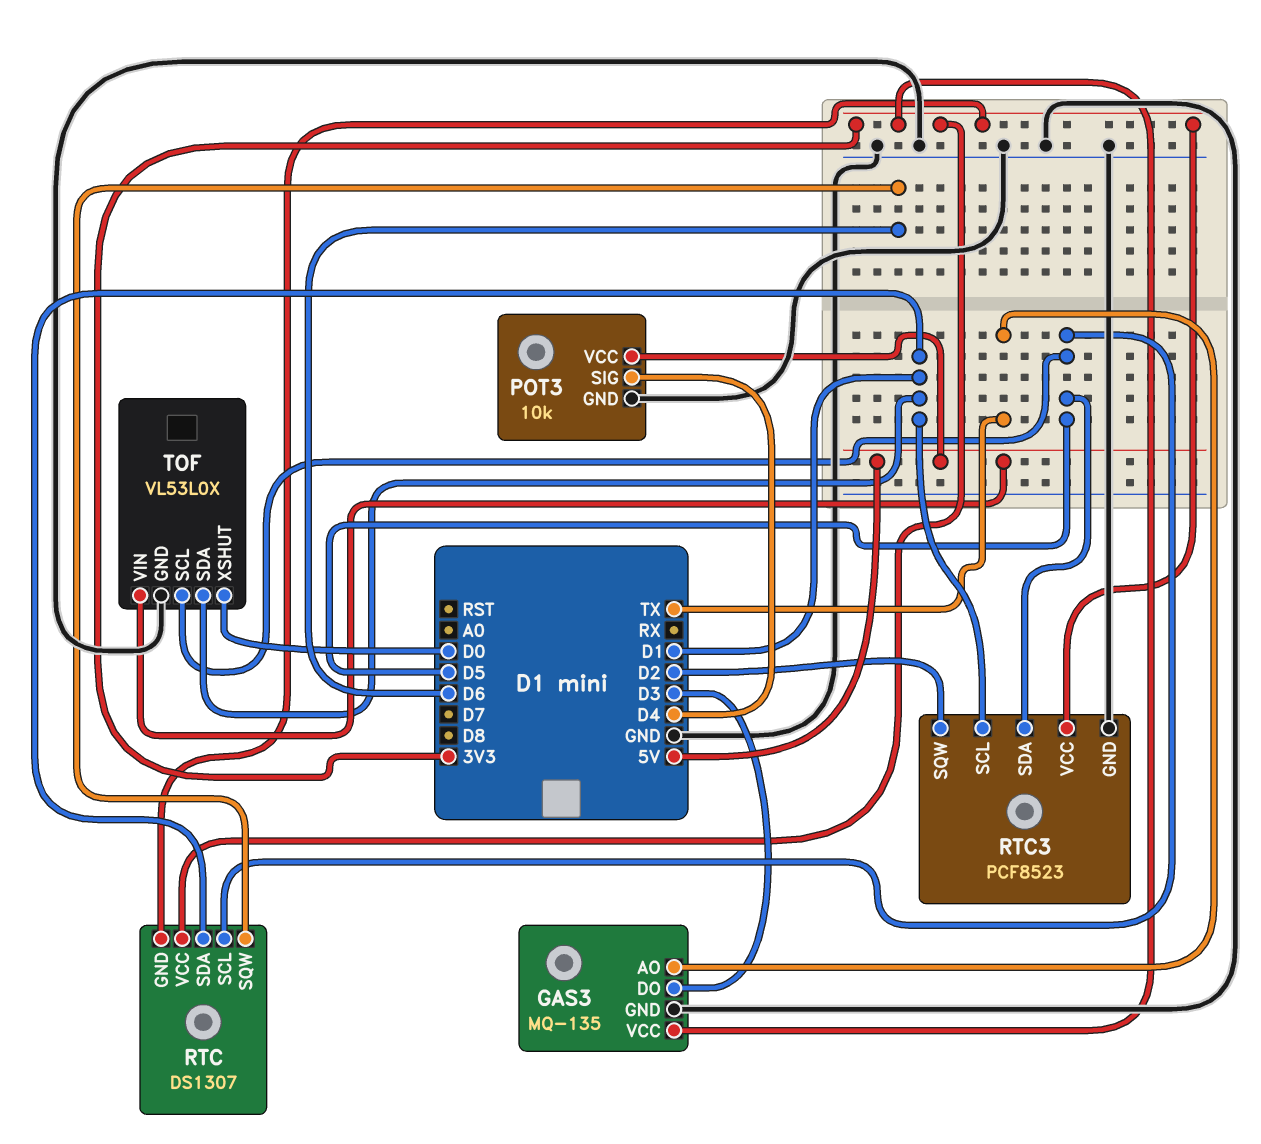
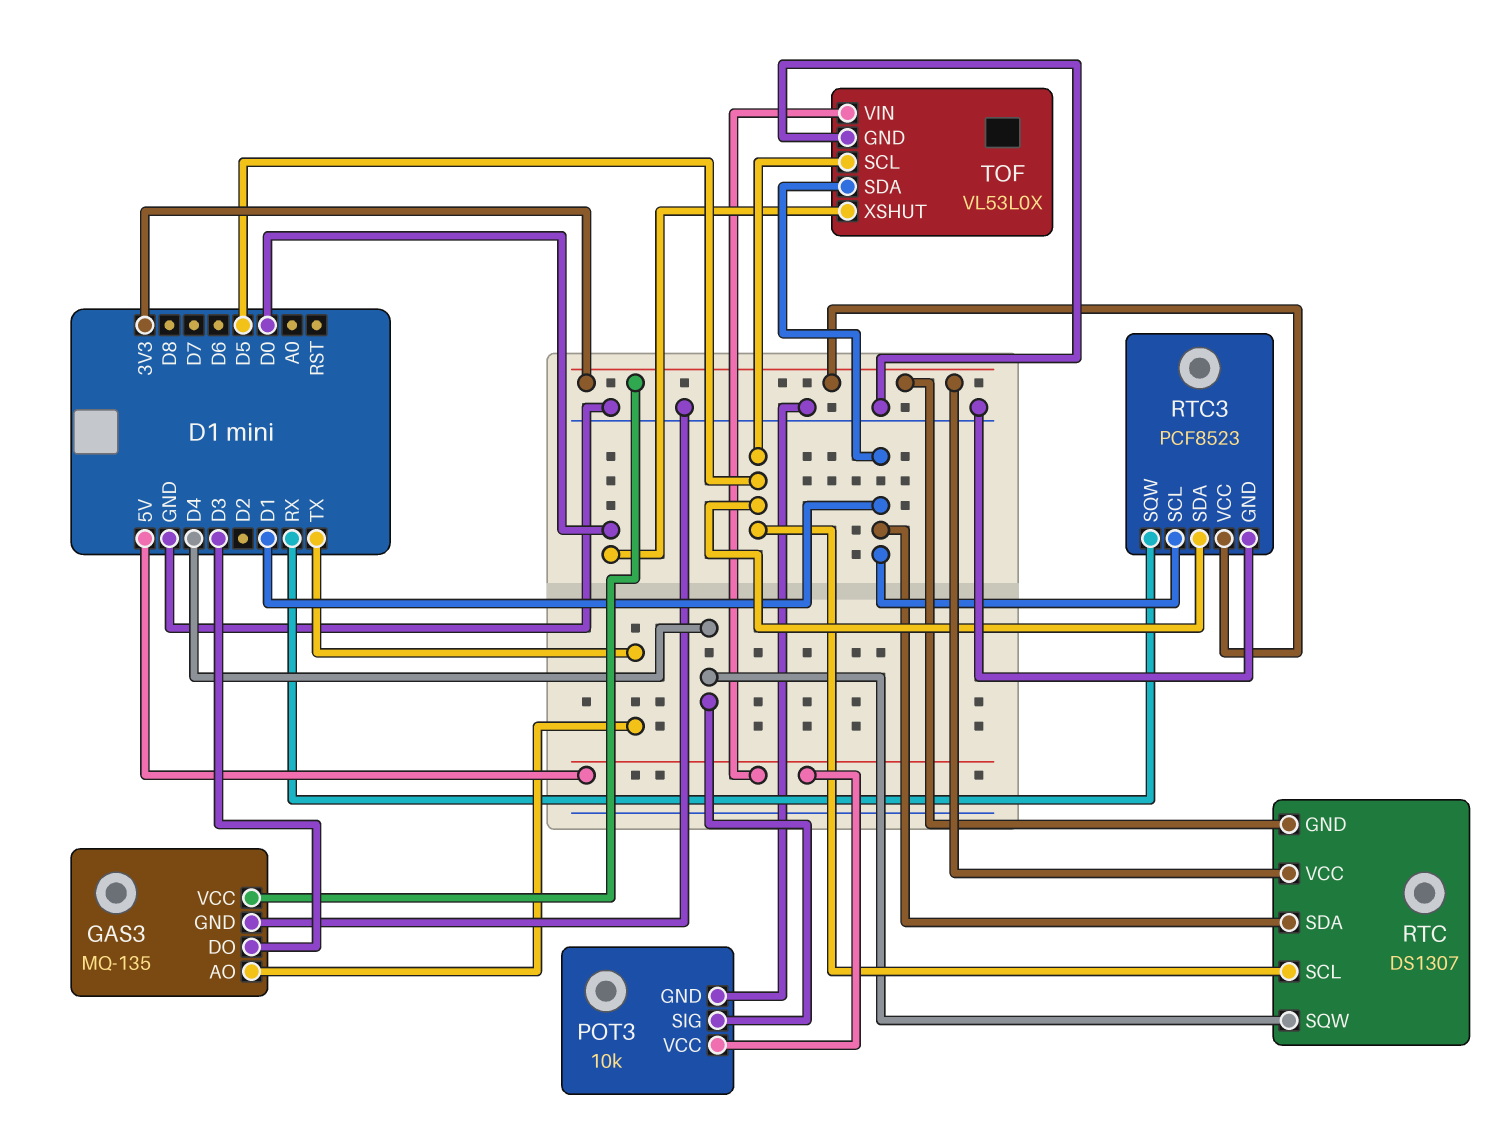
RTC pin SQW: D6 -> D4
RTC3 pin SQW: D2 -> RX

